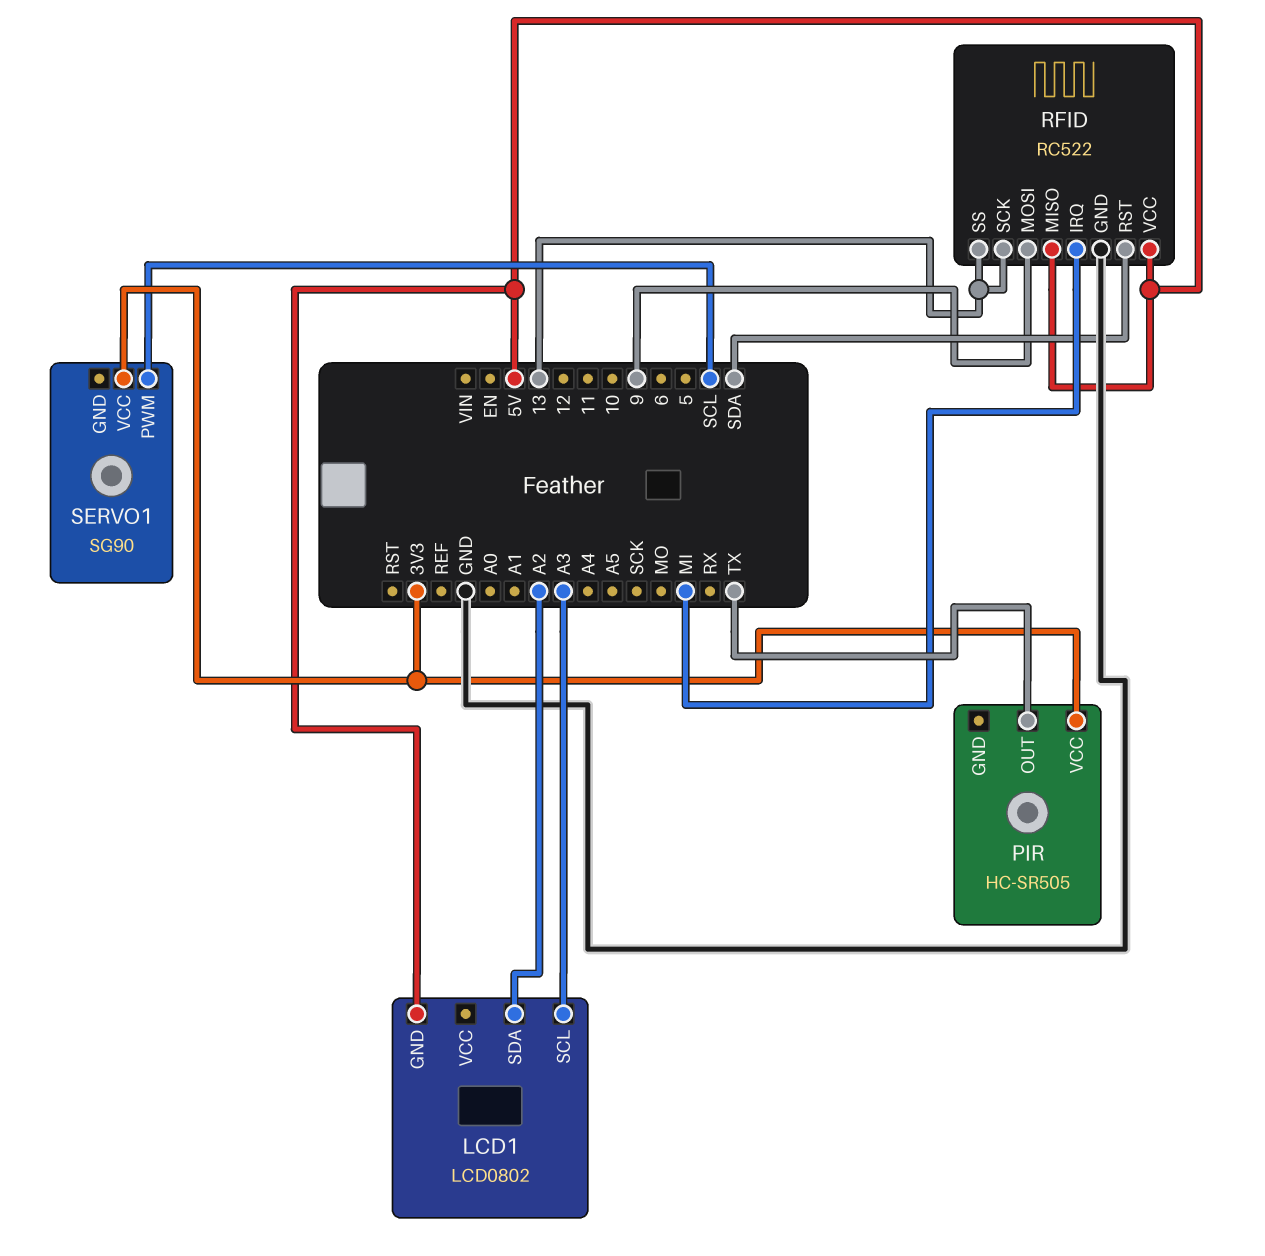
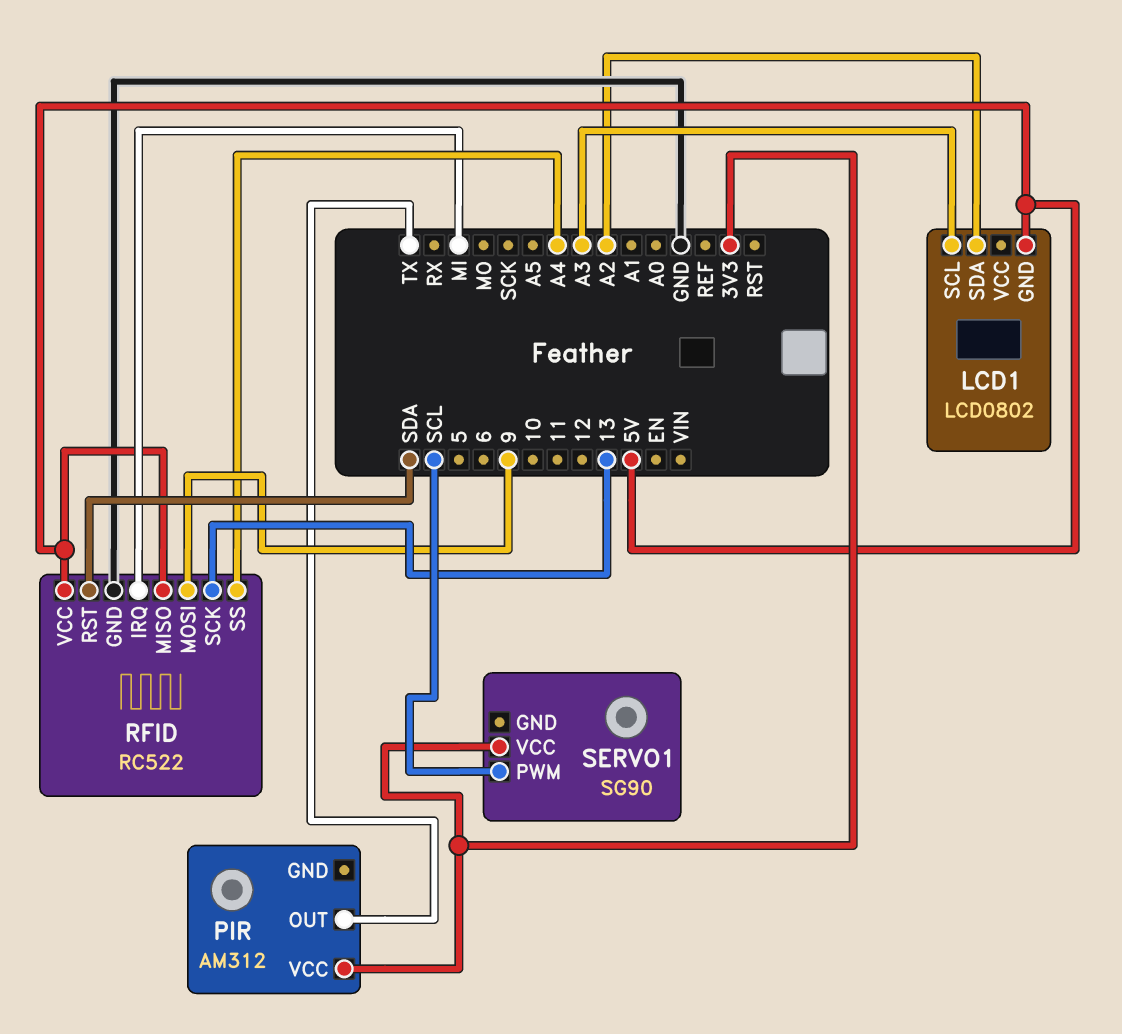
PIR: HC-SR505 -> AM312
RFID pin SS: 13 -> A4

